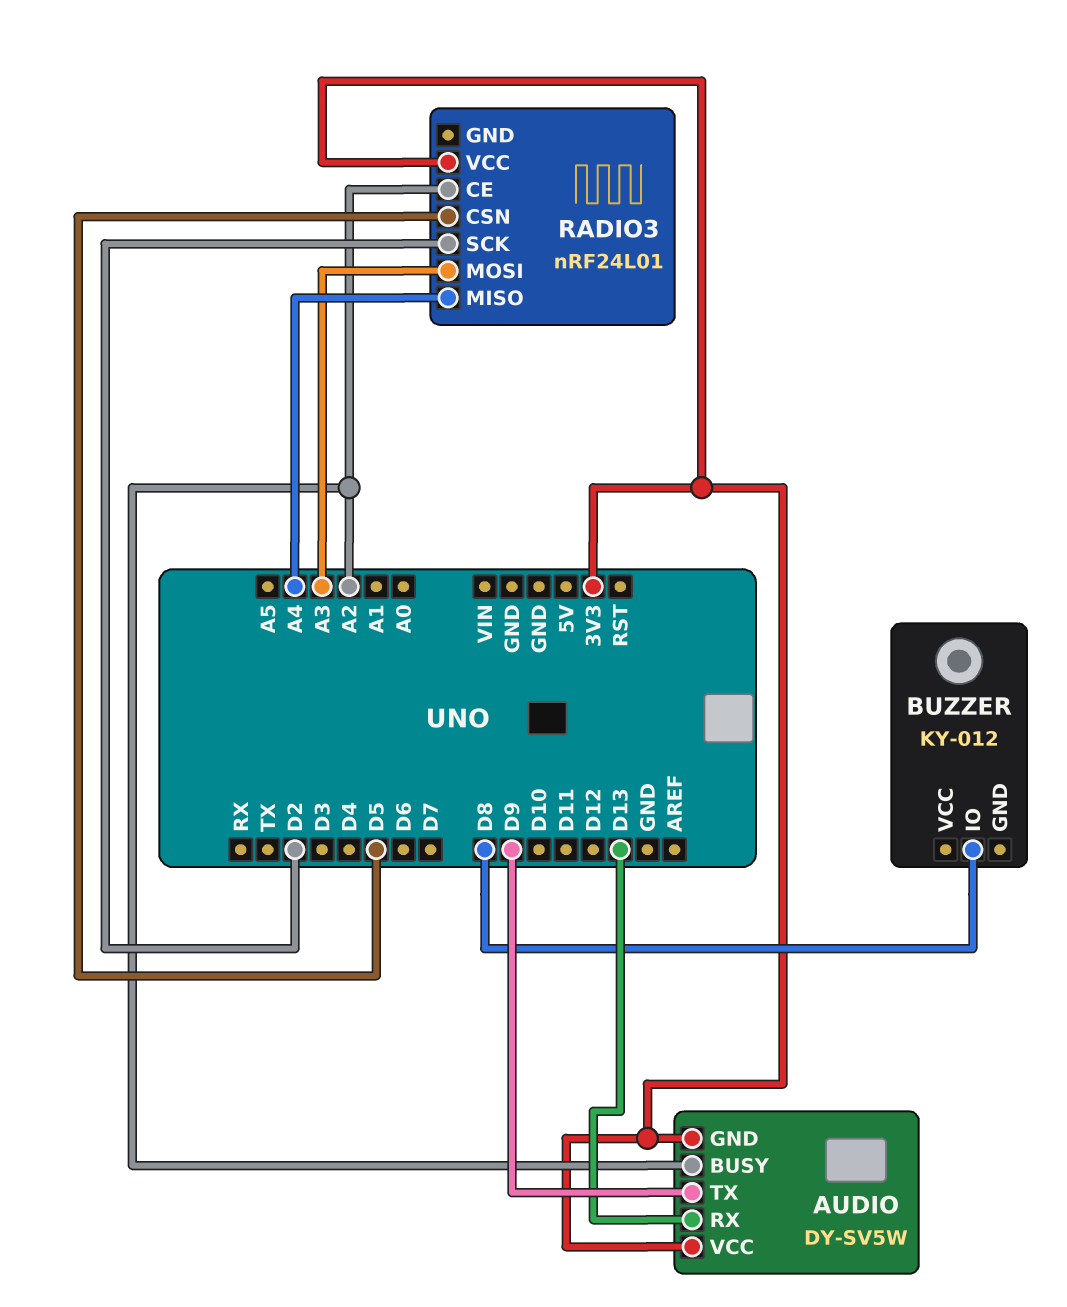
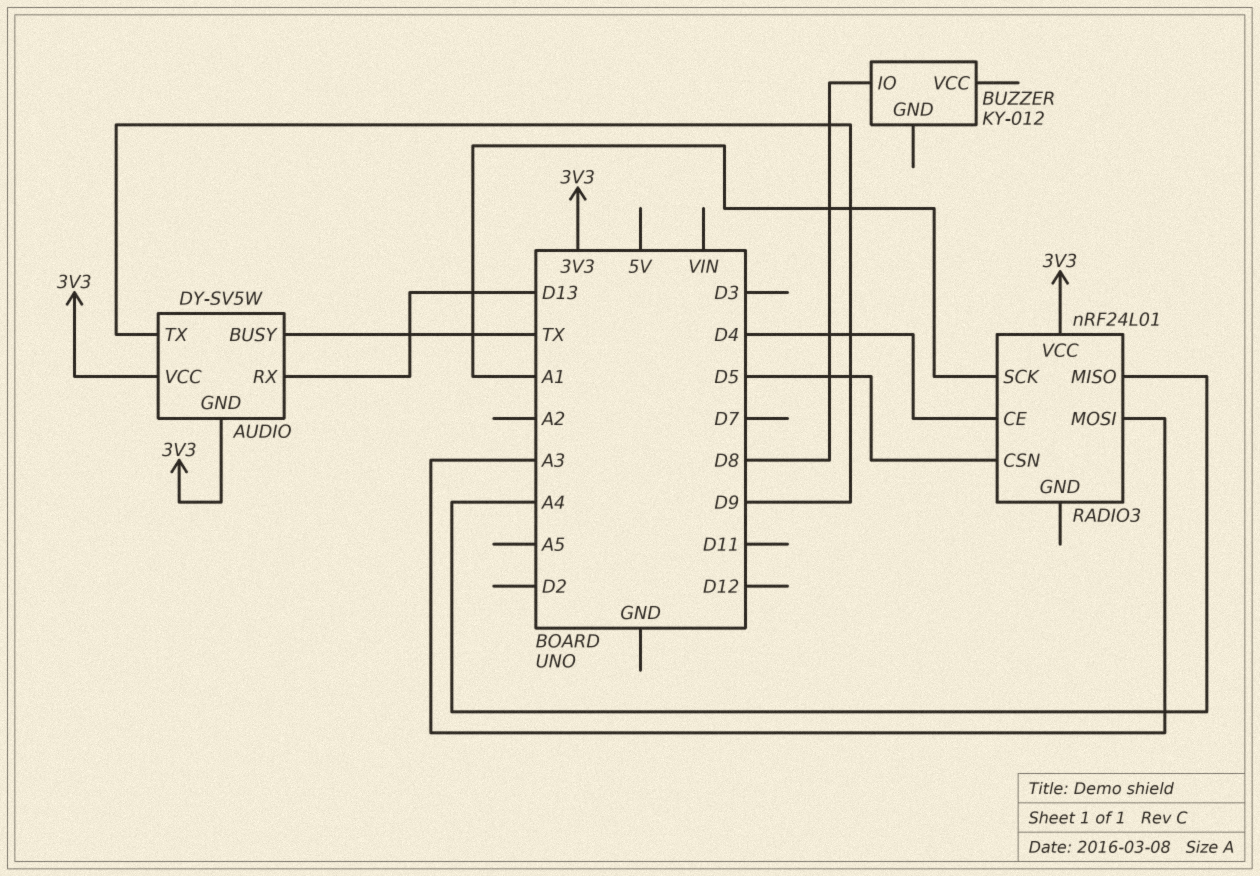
AUDIO pin BUSY: A2 -> TX
RADIO3 pin CE: A2 -> D4
RADIO3 pin SCK: D2 -> A1

